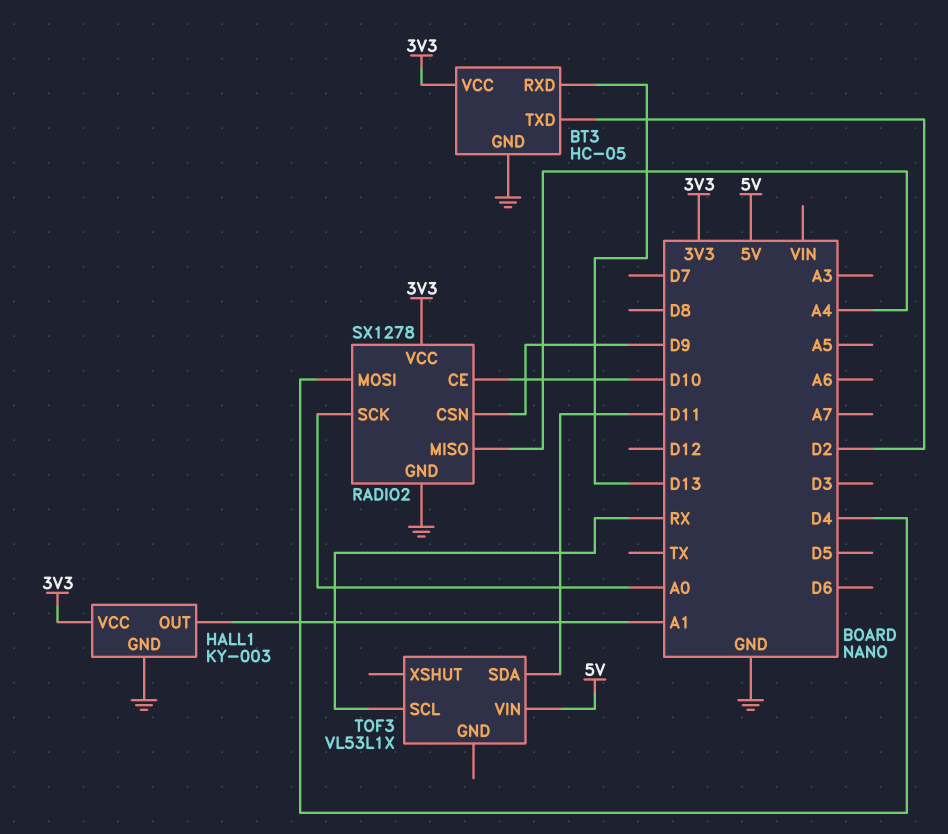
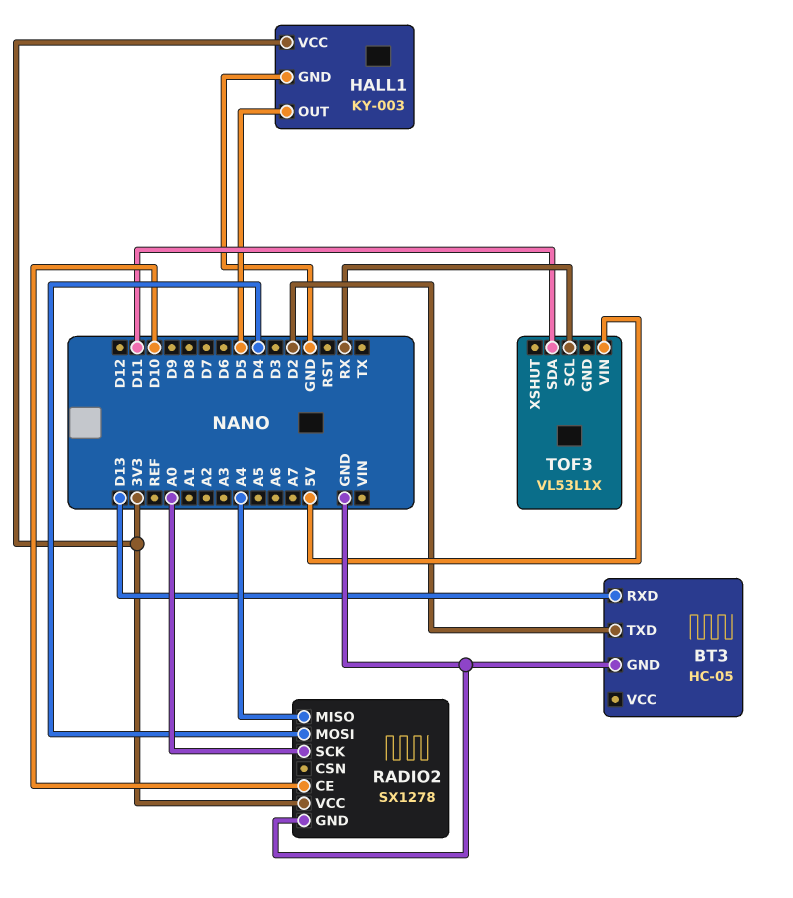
BT3 pin VCC: 3V3 -> none
HALL1 pin OUT: A1 -> D5
RADIO2 pin CSN: D9 -> none

